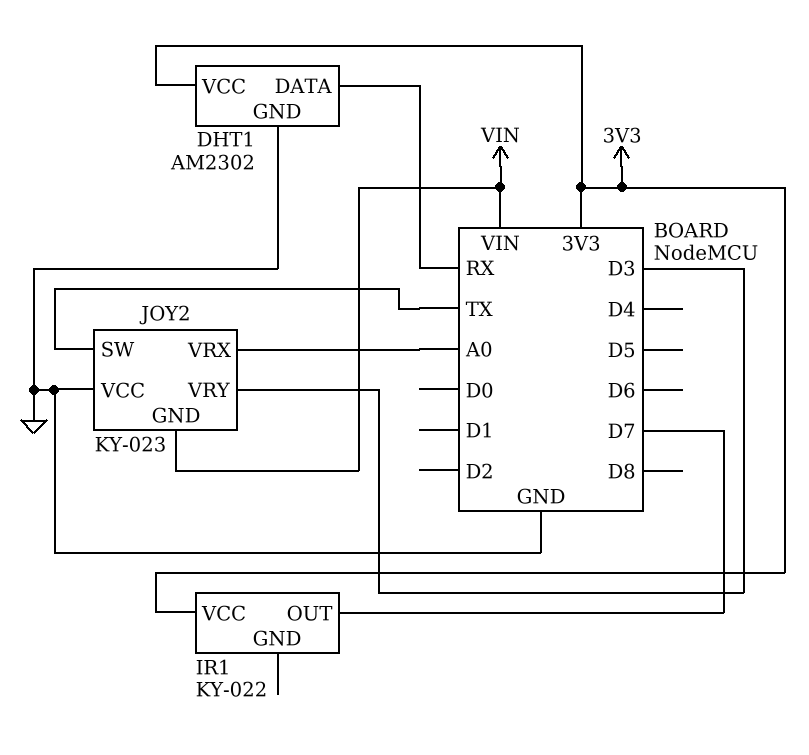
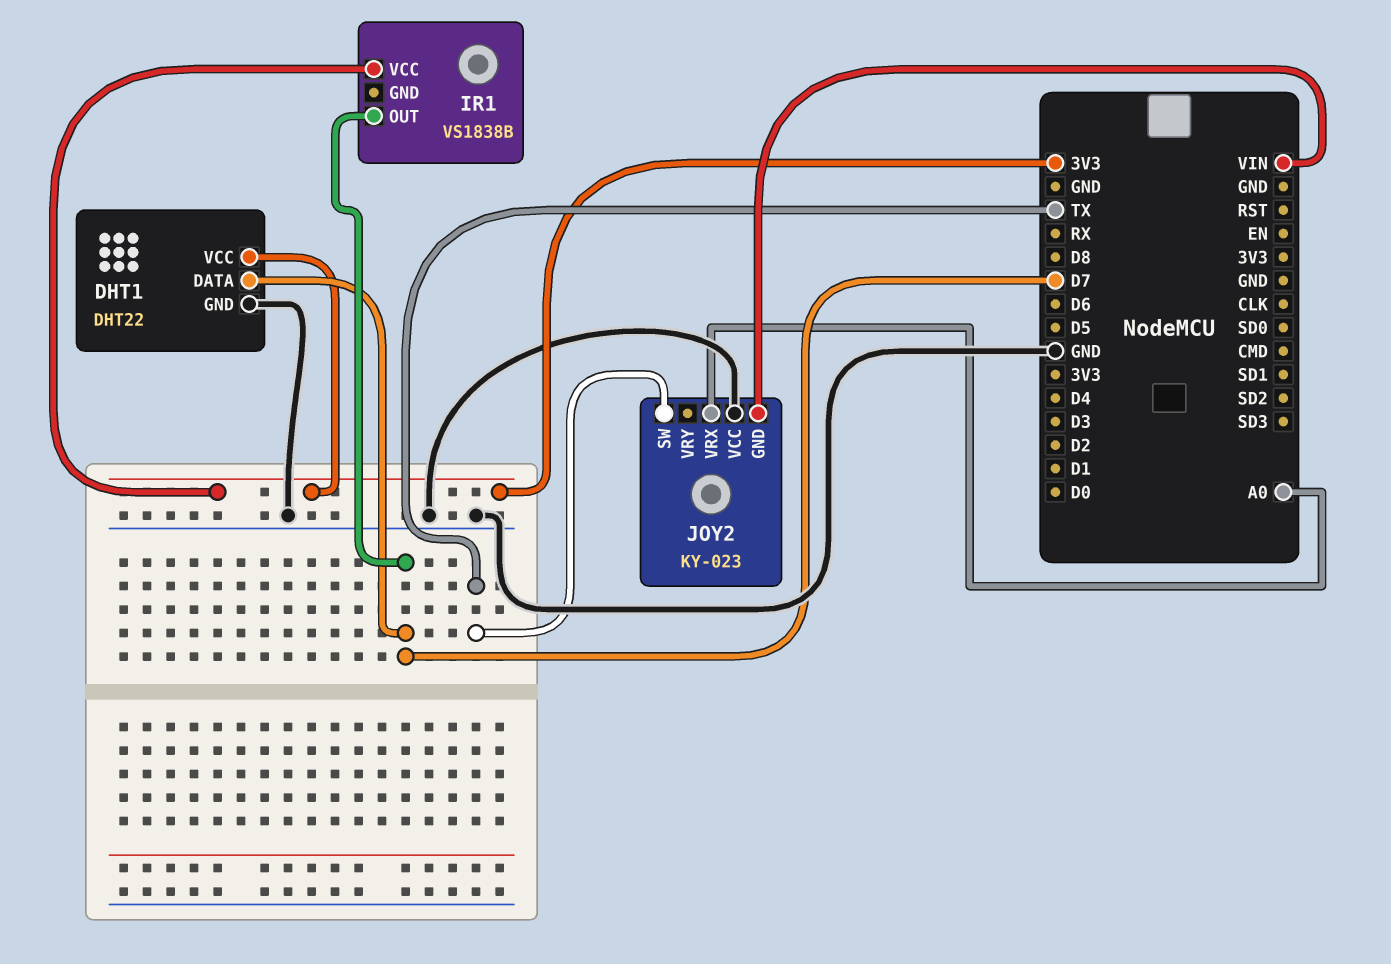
DHT1: AM2302 -> DHT22
DHT1 pin DATA: RX -> D7
IR1: KY-022 -> VS1838B
JOY2 pin VRY: D3 -> none

